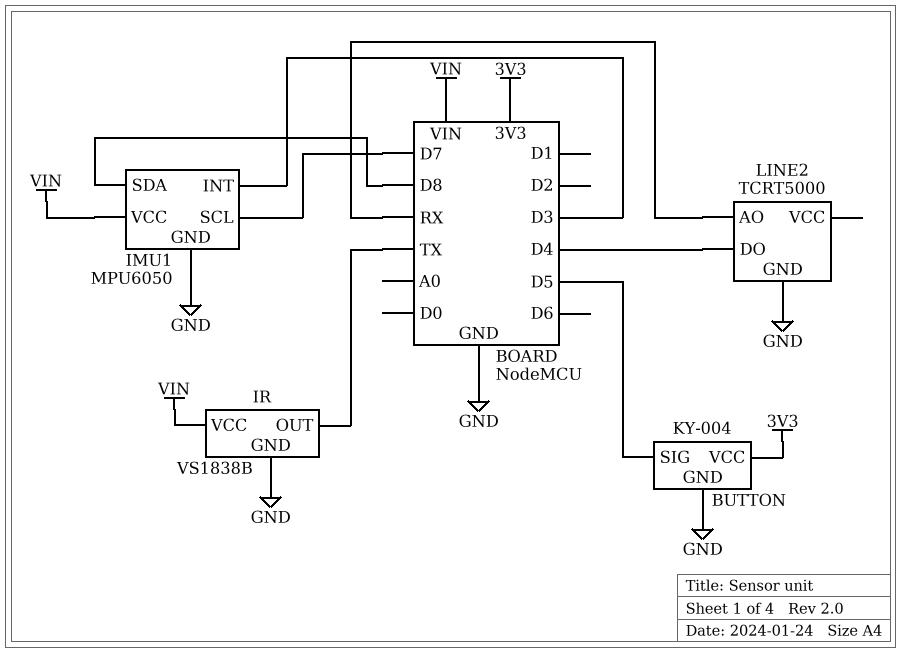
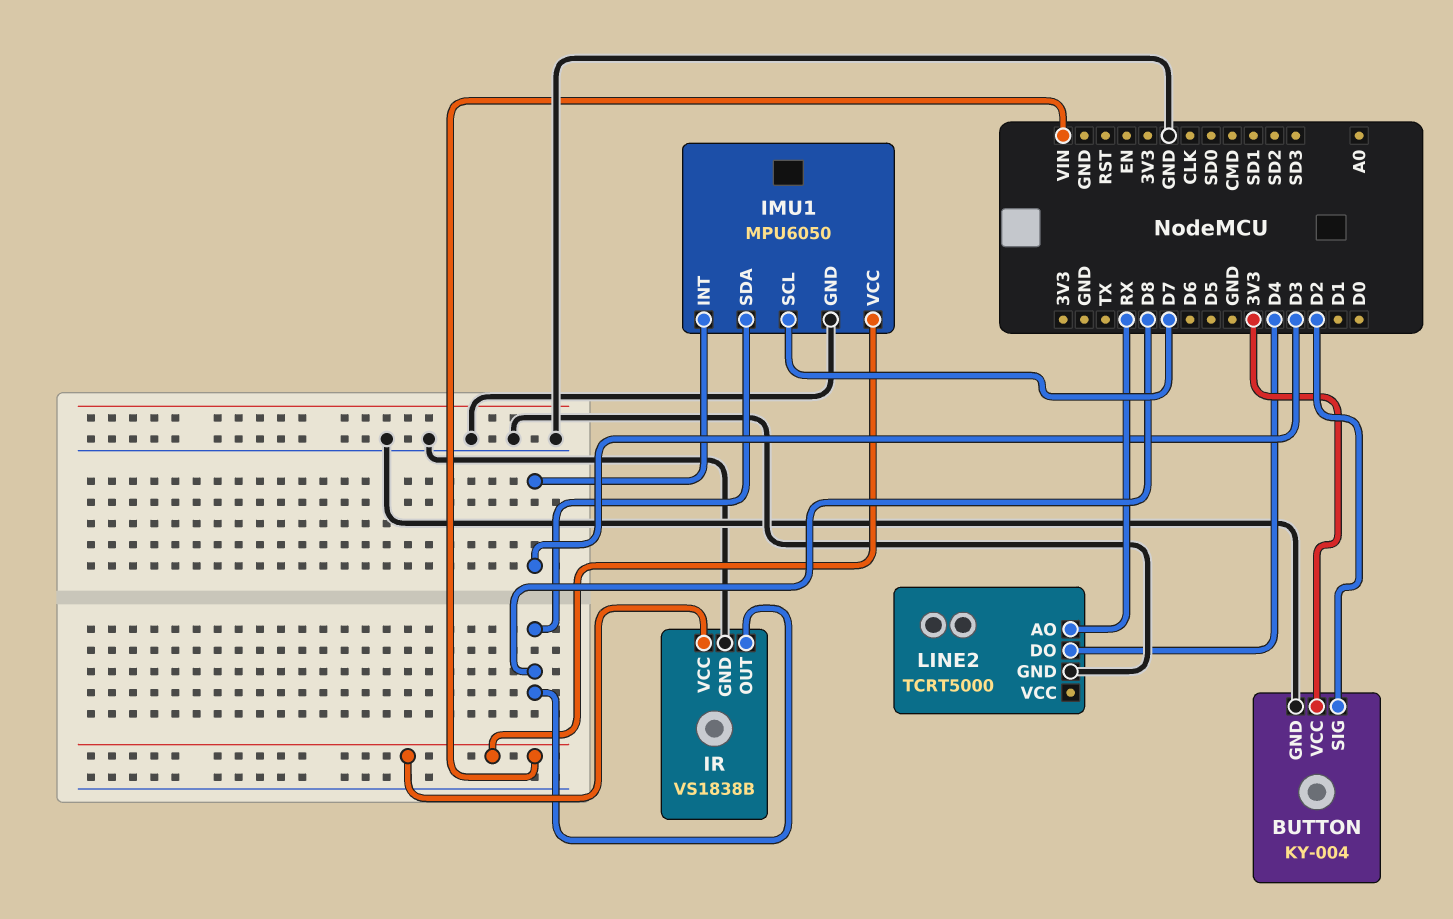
BUTTON pin SIG: D5 -> D2
IR pin OUT: TX -> D8

